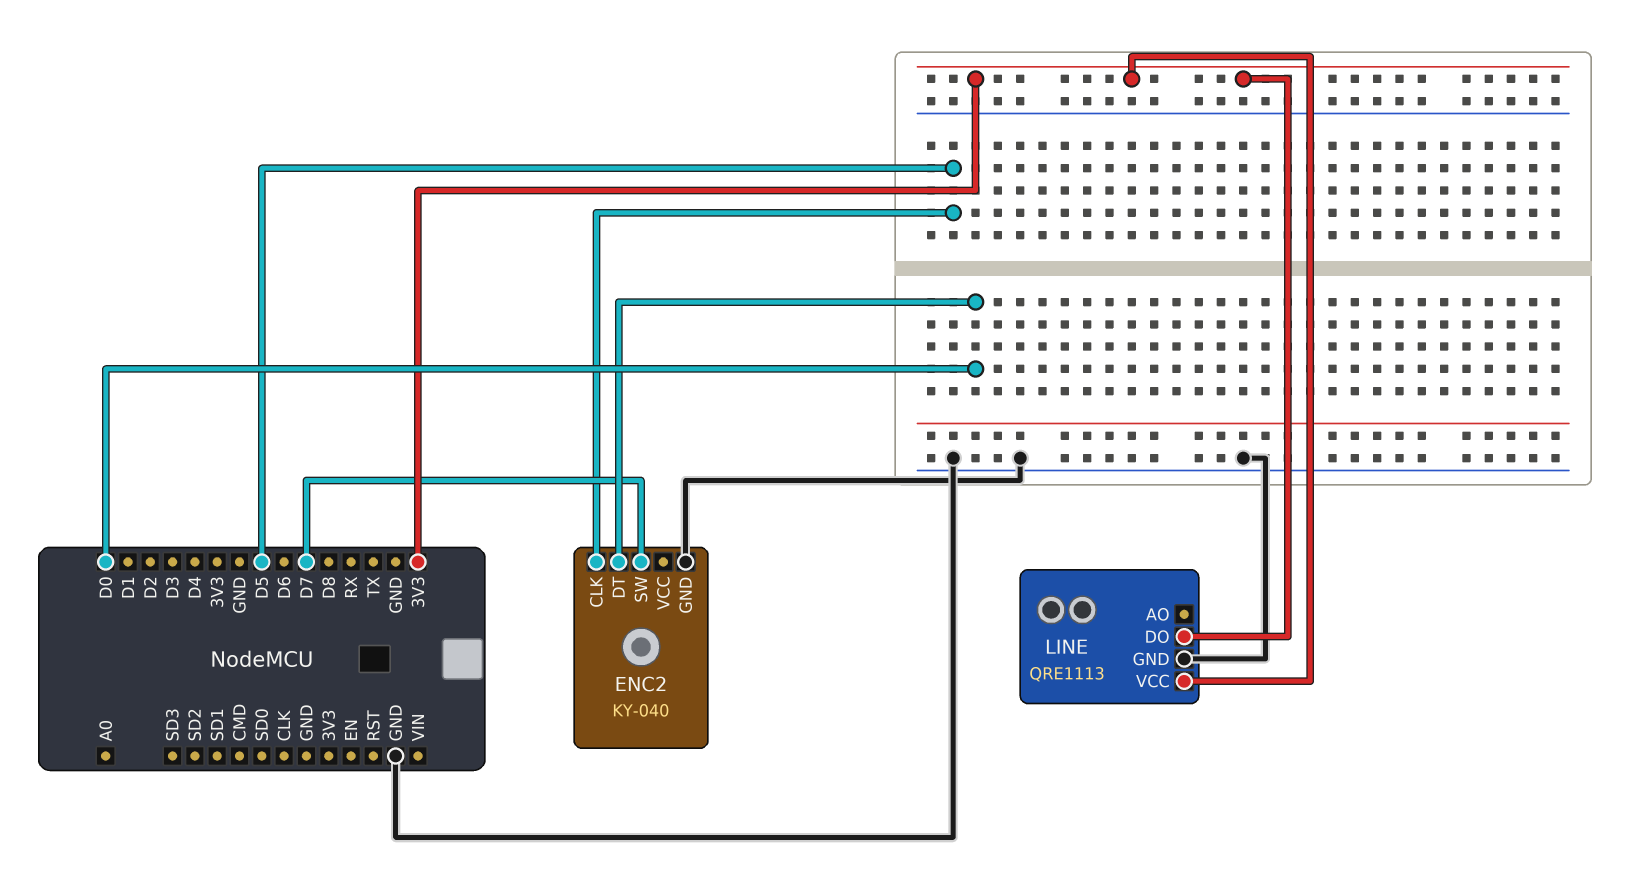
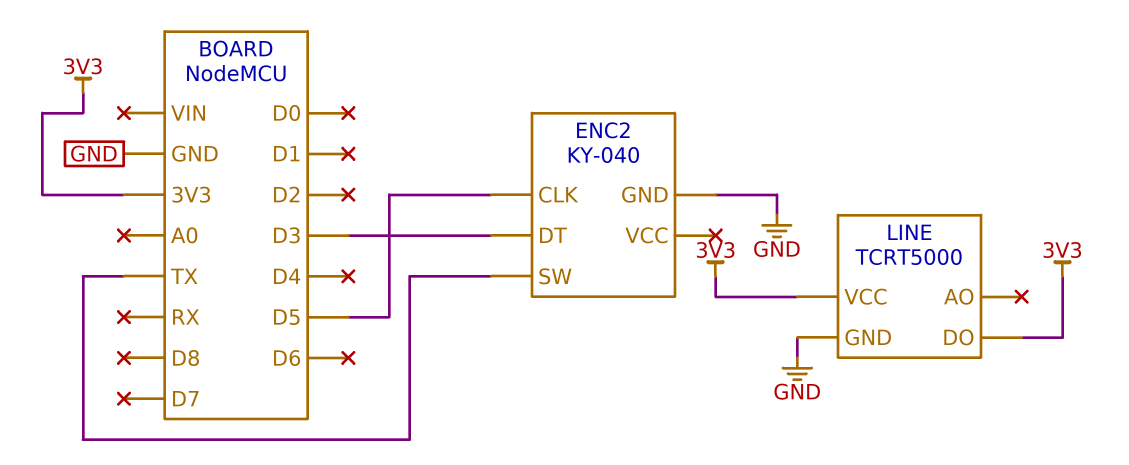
ENC2 pin DT: D0 -> D3
ENC2 pin SW: D7 -> TX
LINE: QRE1113 -> TCRT5000

